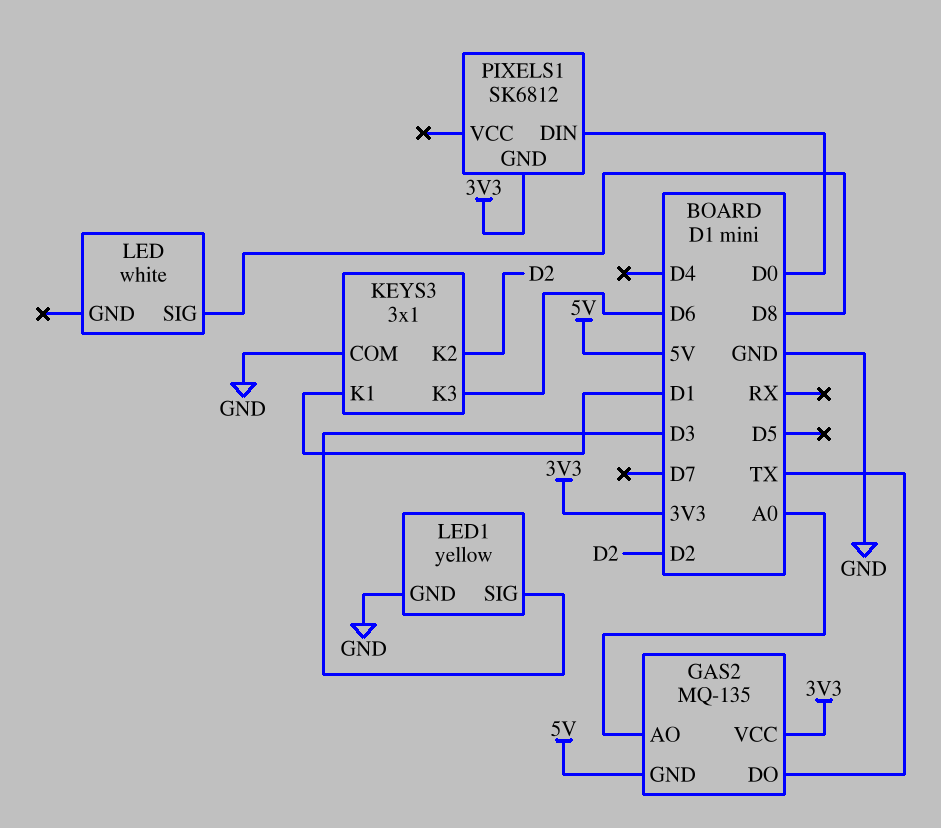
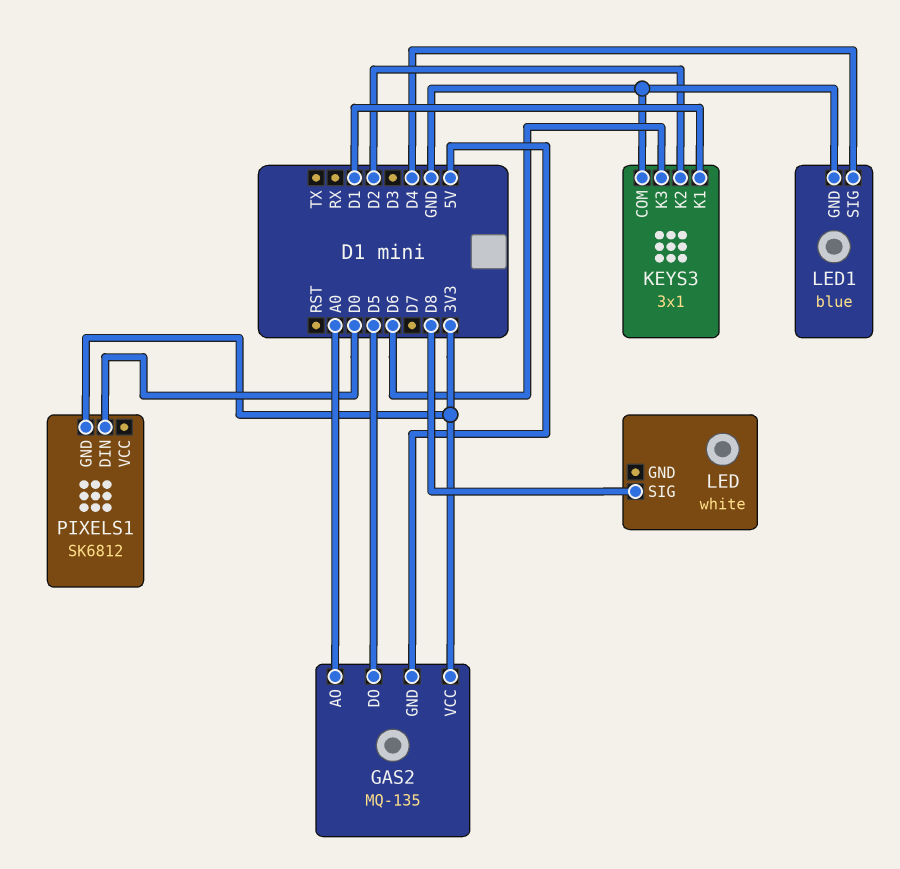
GAS2 pin DO: TX -> D5
LED1: yellow -> blue
LED1 pin SIG: D3 -> D4

